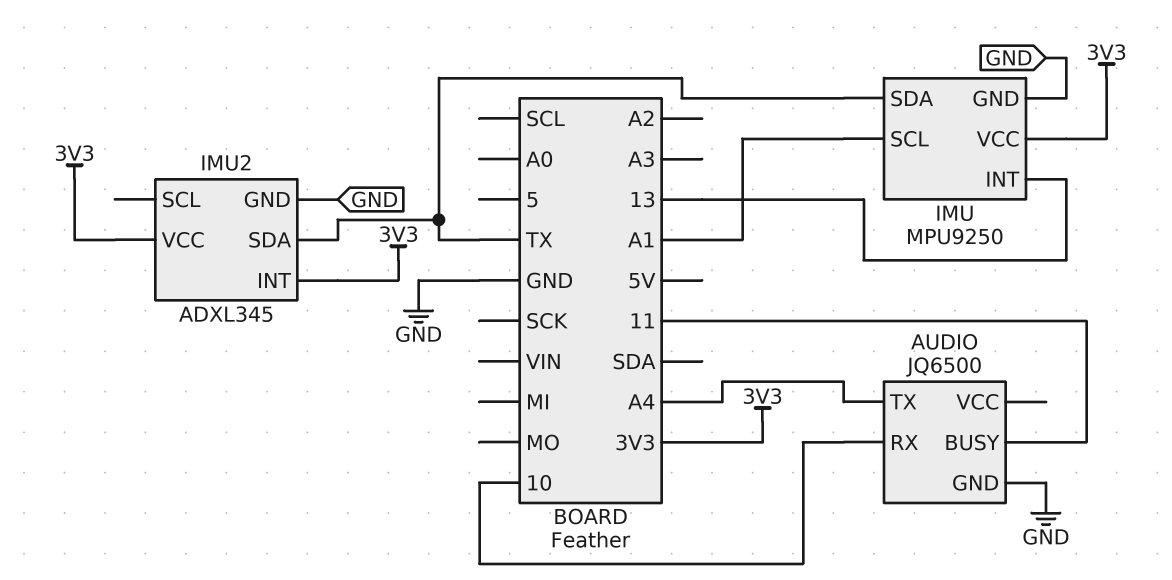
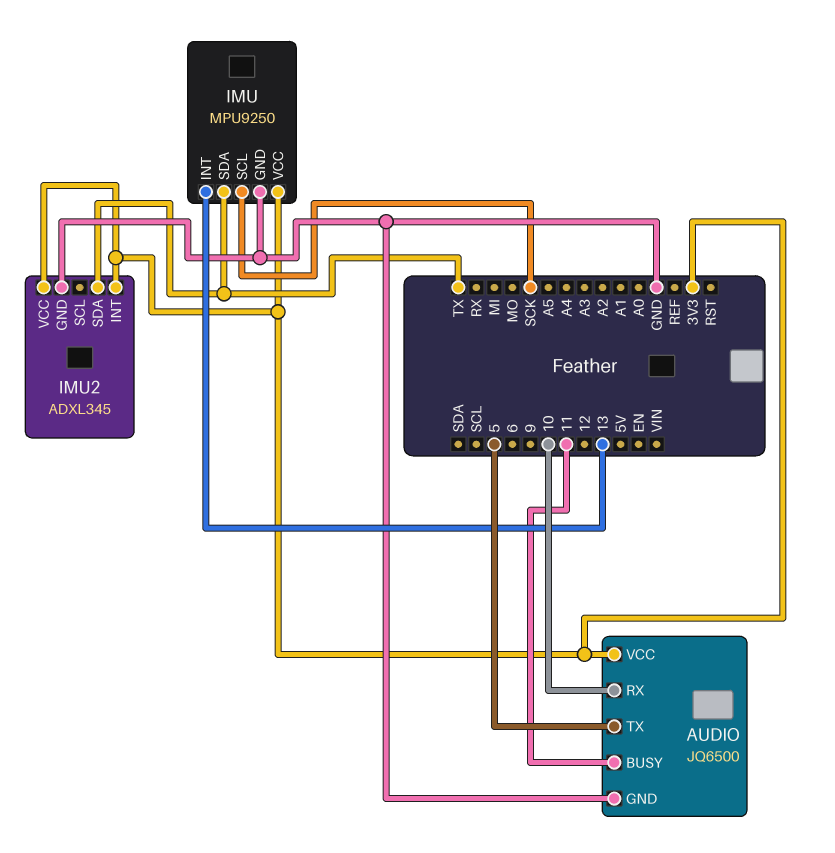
AUDIO pin TX: A4 -> 5
AUDIO pin VCC: none -> 3V3
IMU pin SCL: A1 -> SCK

